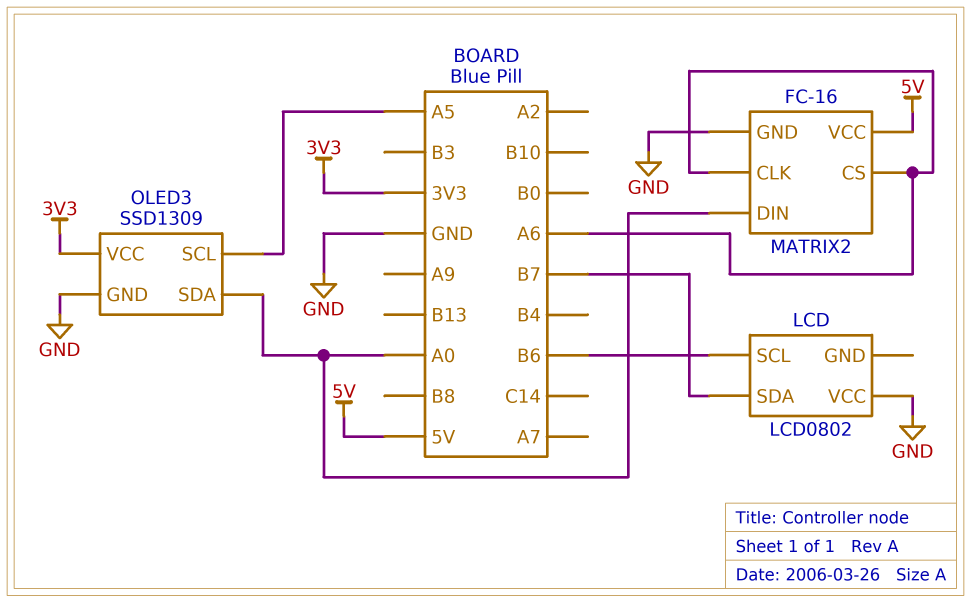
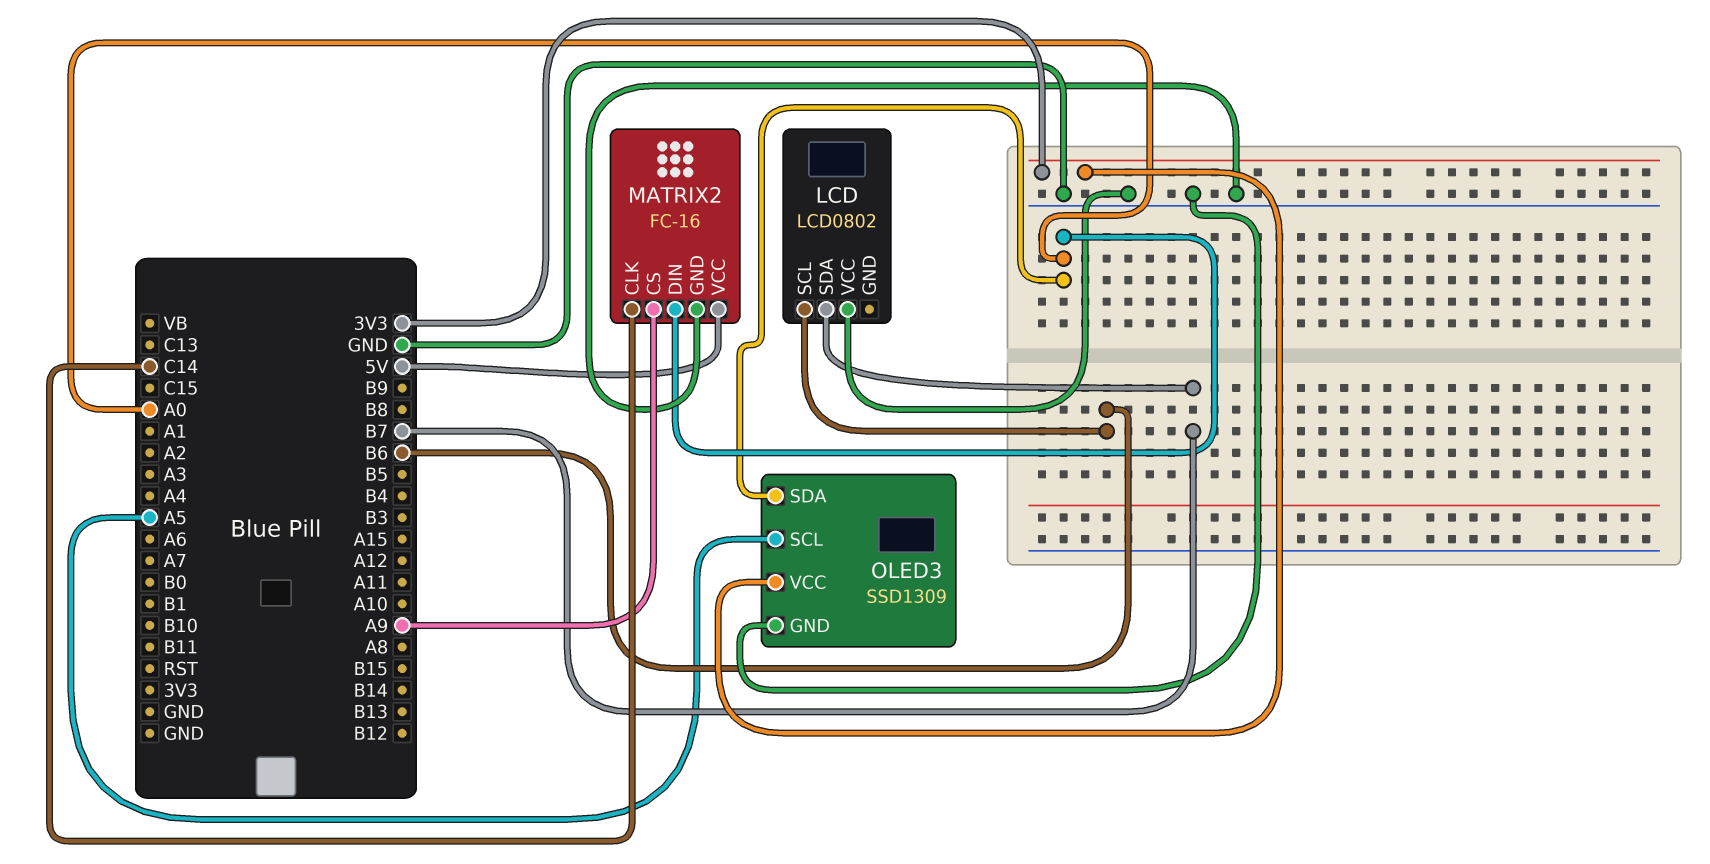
MATRIX2 pin CLK: A6 -> C14
MATRIX2 pin CS: A6 -> A9

